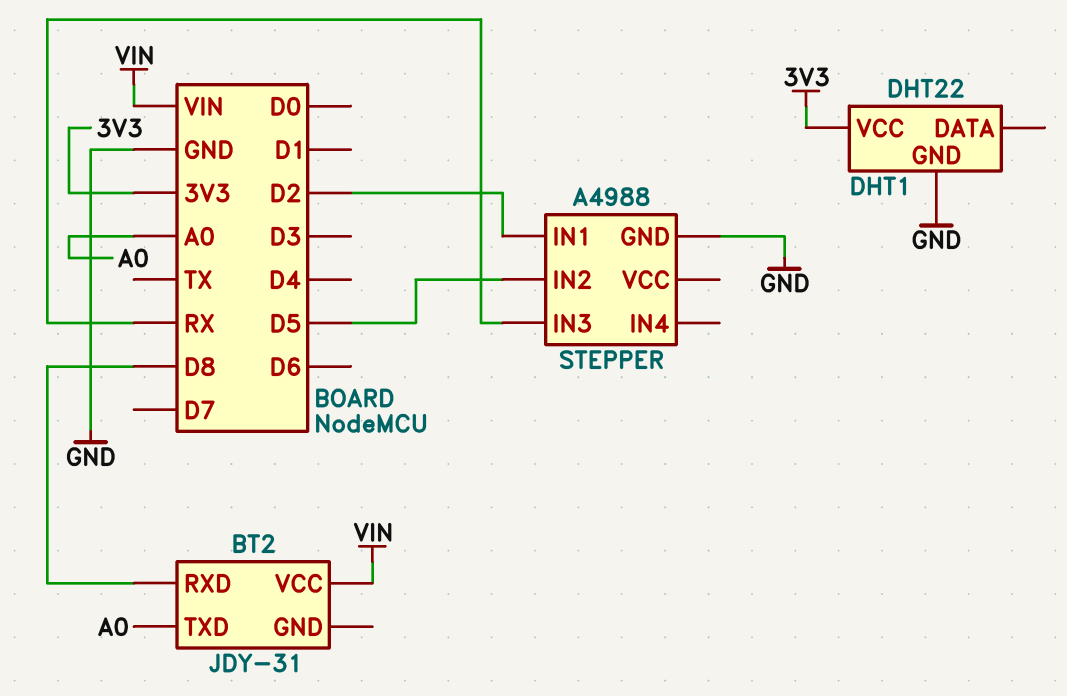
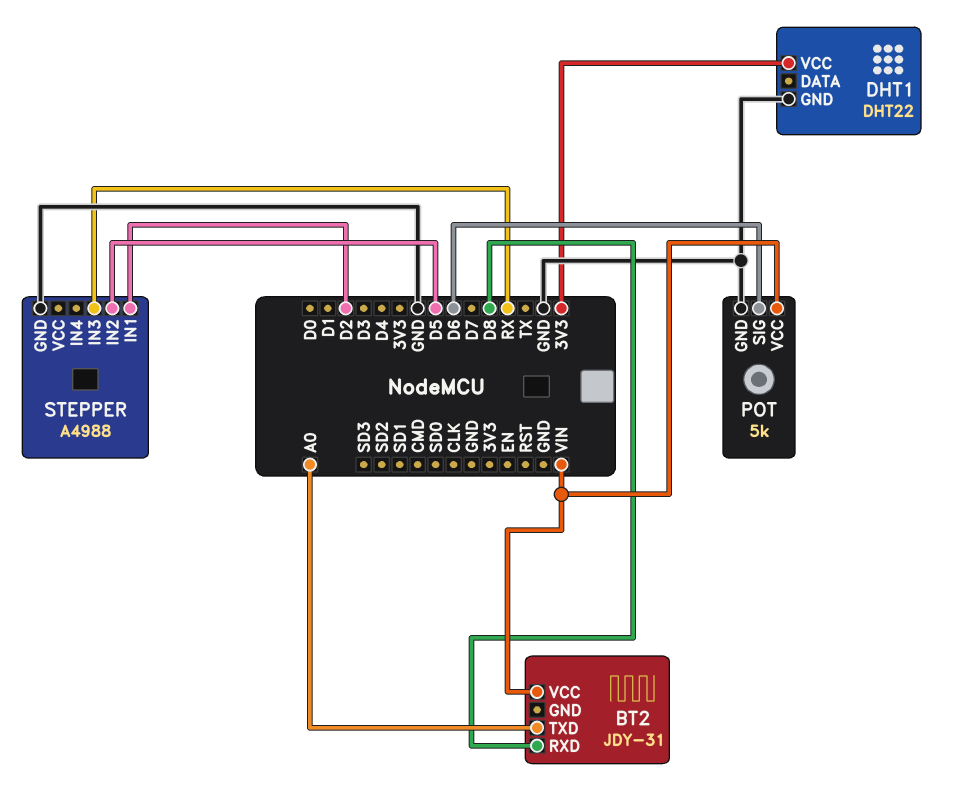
POT: none -> 5k
POT pin GND: none -> GND
POT pin SIG: none -> D6
POT pin VCC: none -> VIN

